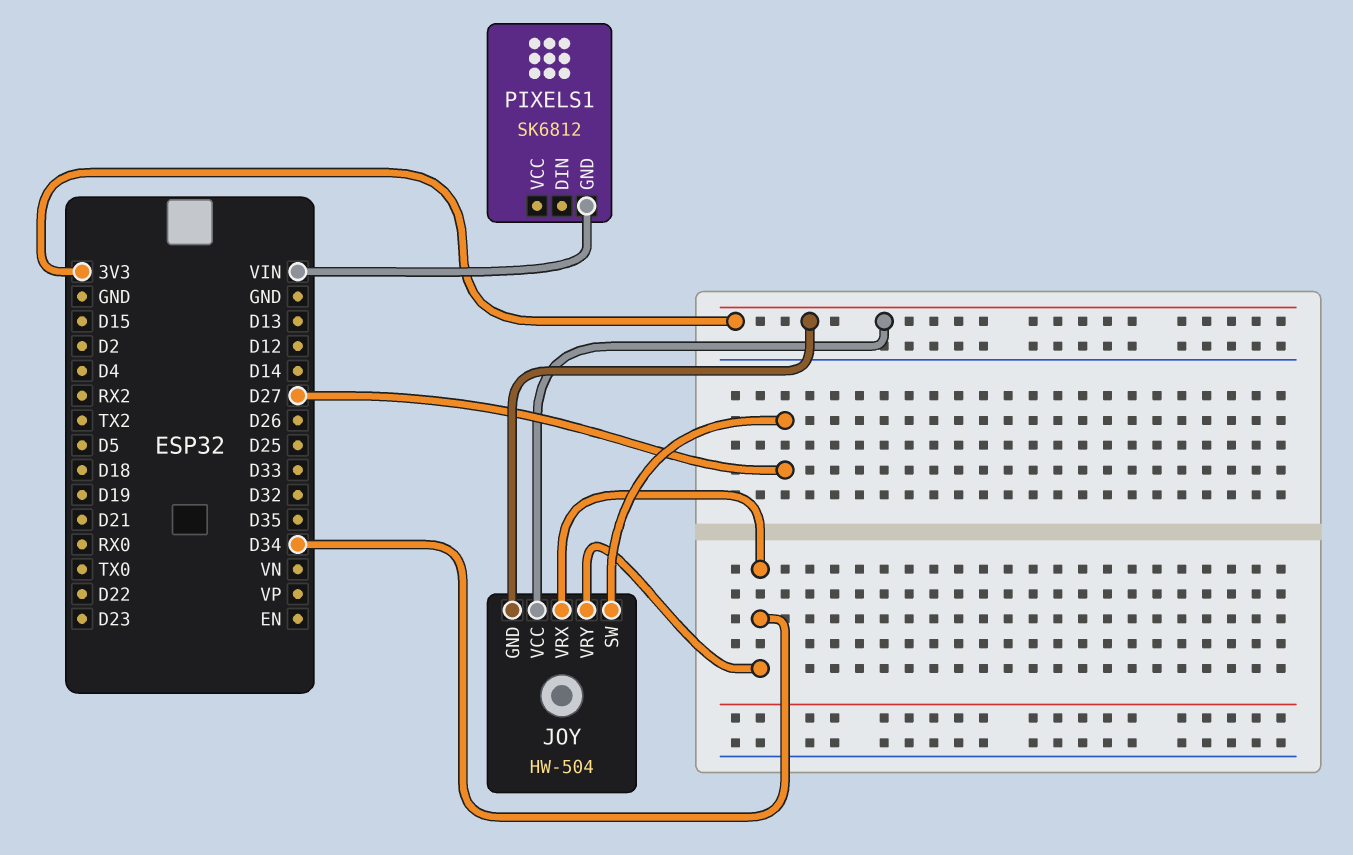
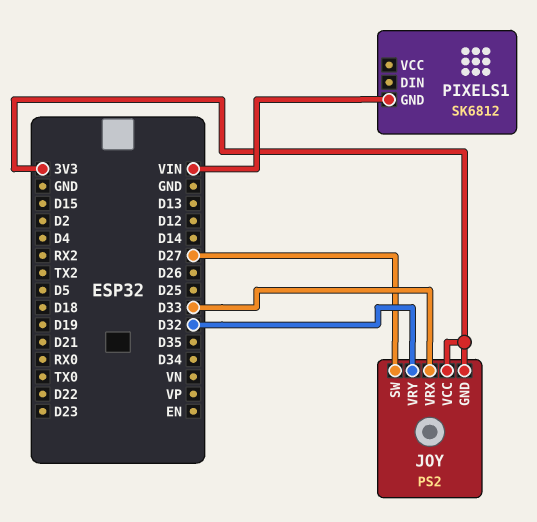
JOY: HW-504 -> PS2
JOY pin VRX: D34 -> D33
JOY pin VRY: D34 -> D32

